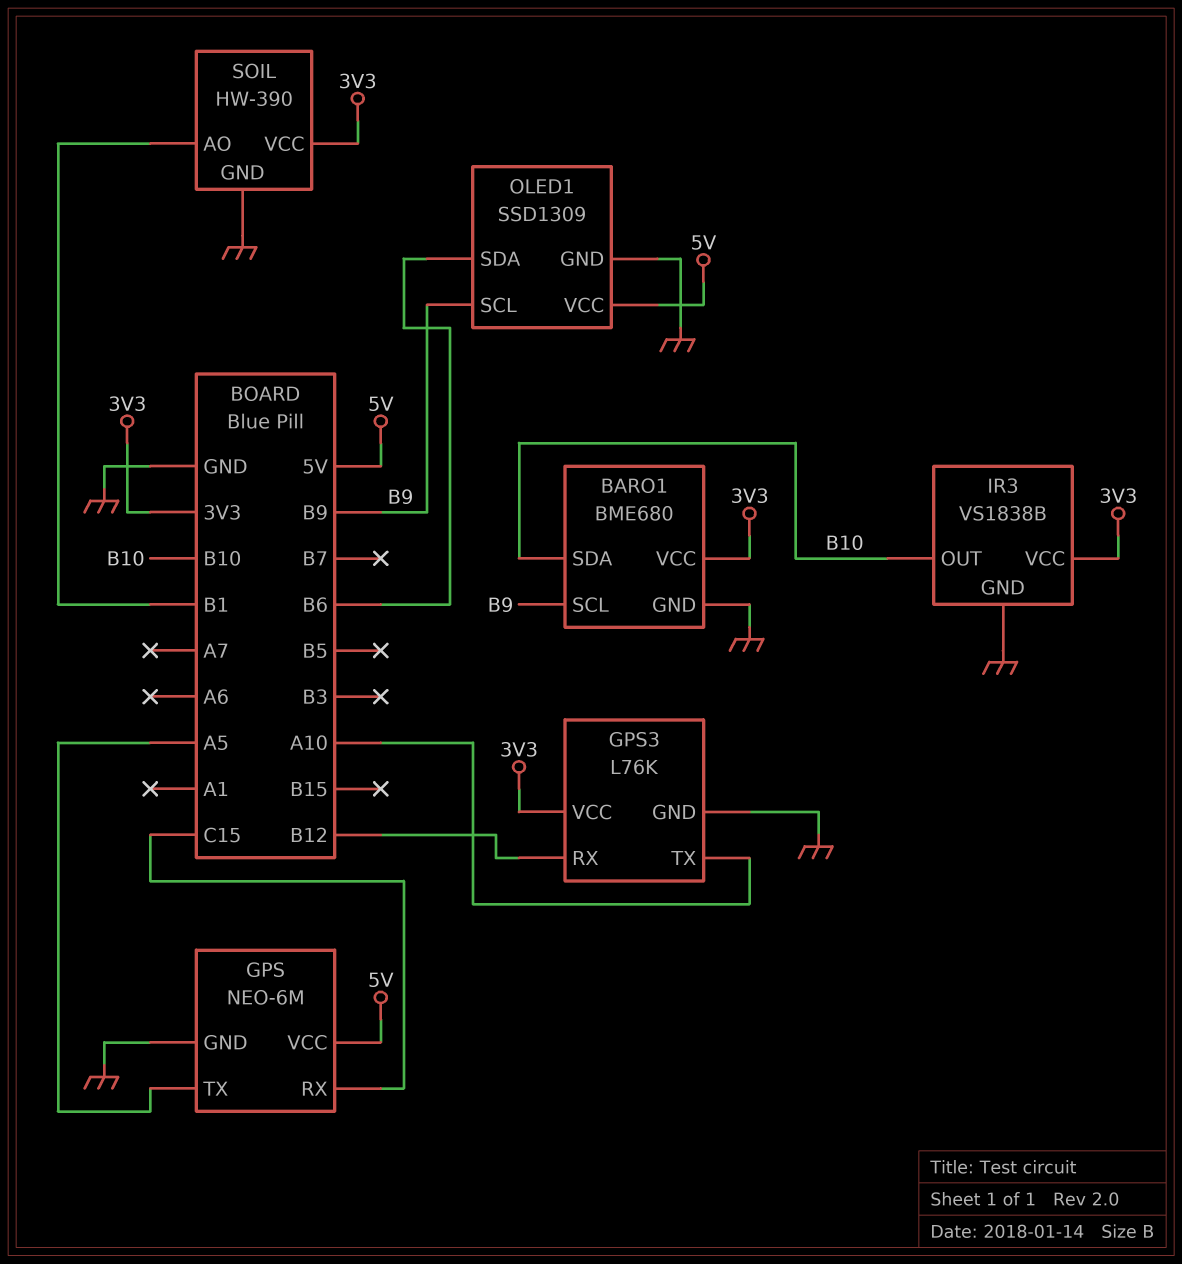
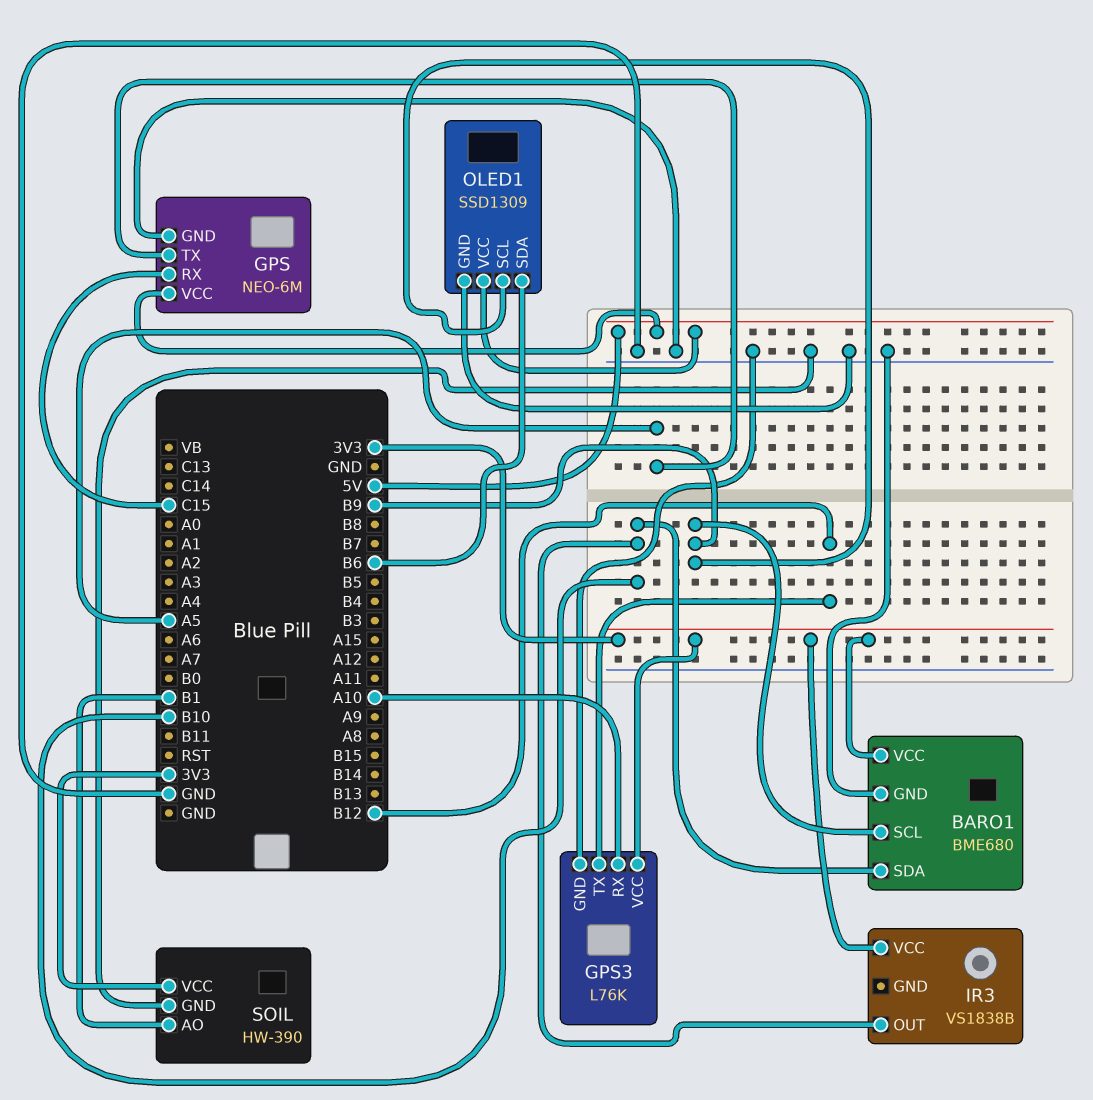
GPS3 pin RX: B12 -> A10
GPS3 pin TX: A10 -> B12
IR3 pin GND: GND -> none

